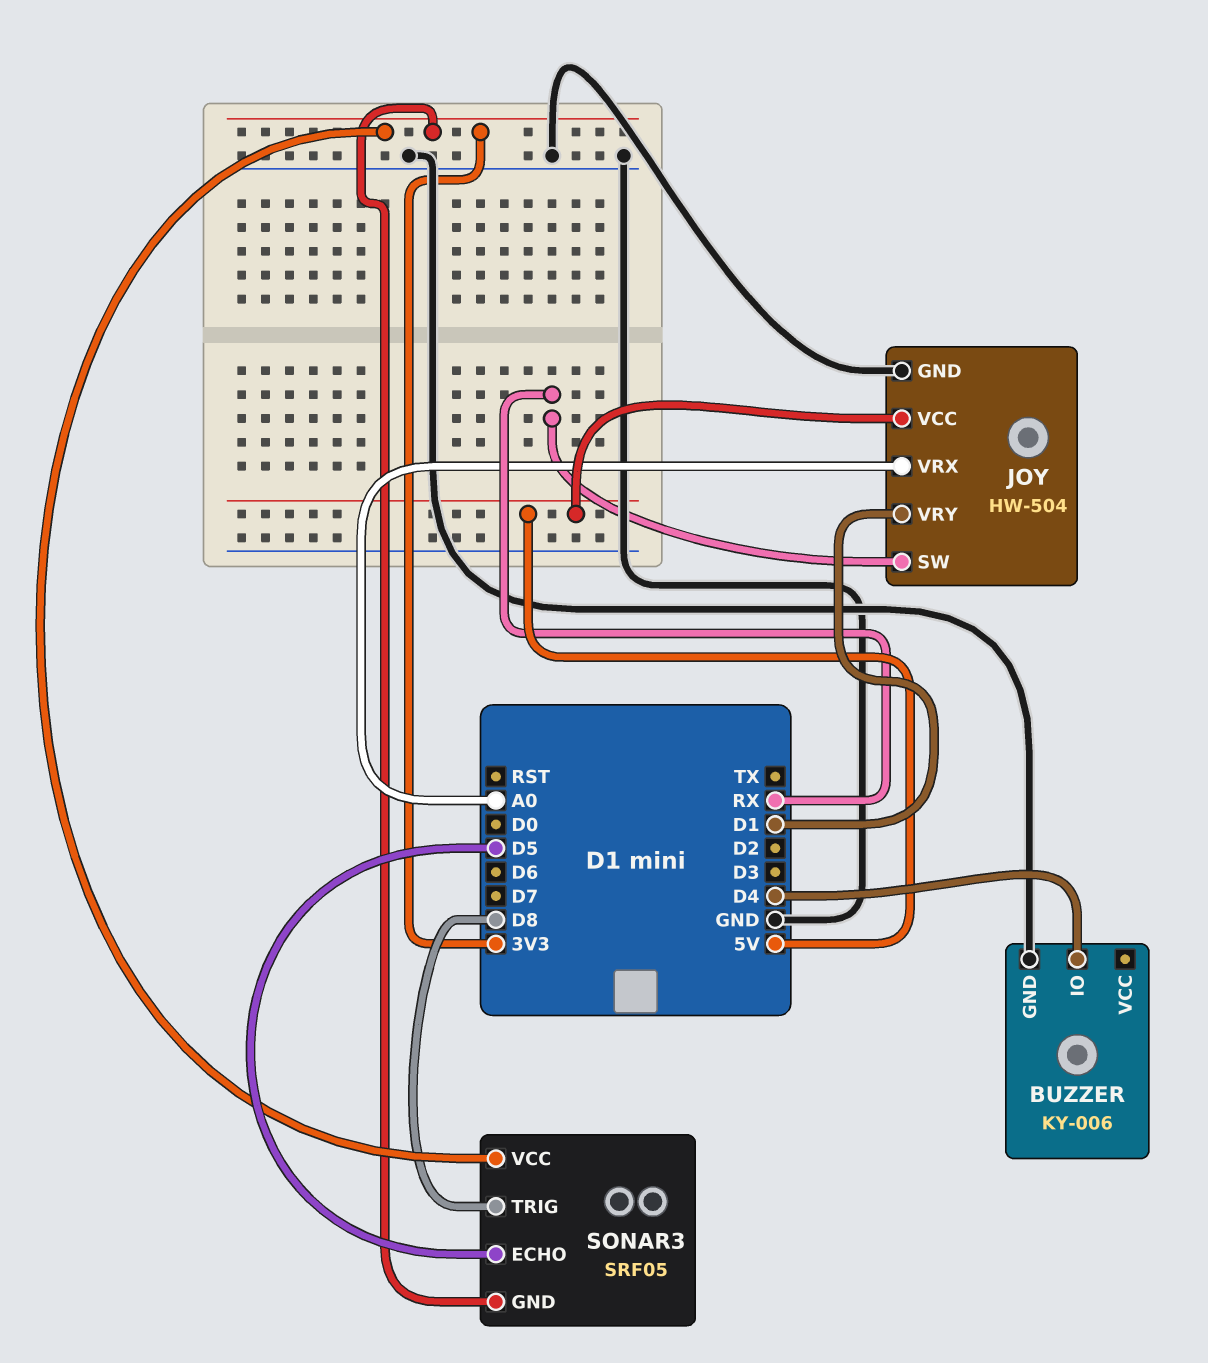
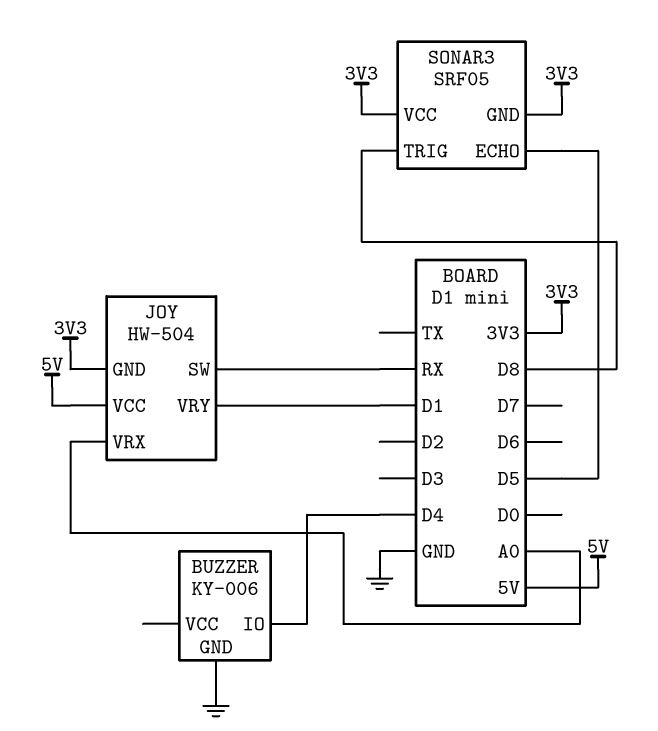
JOY pin GND: GND -> 3V3

